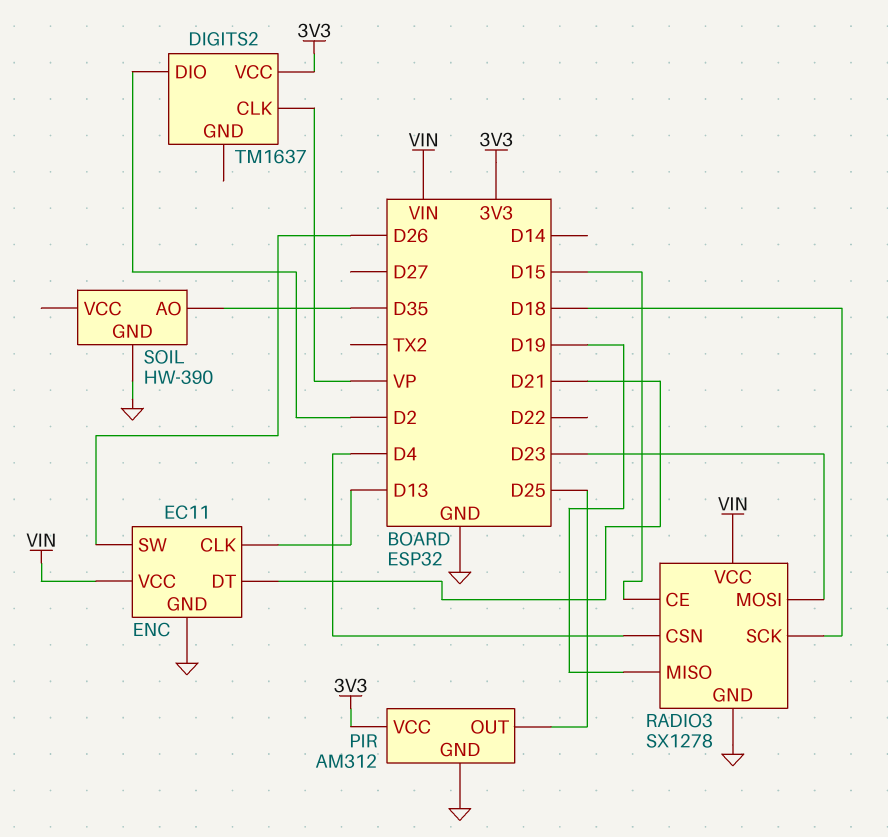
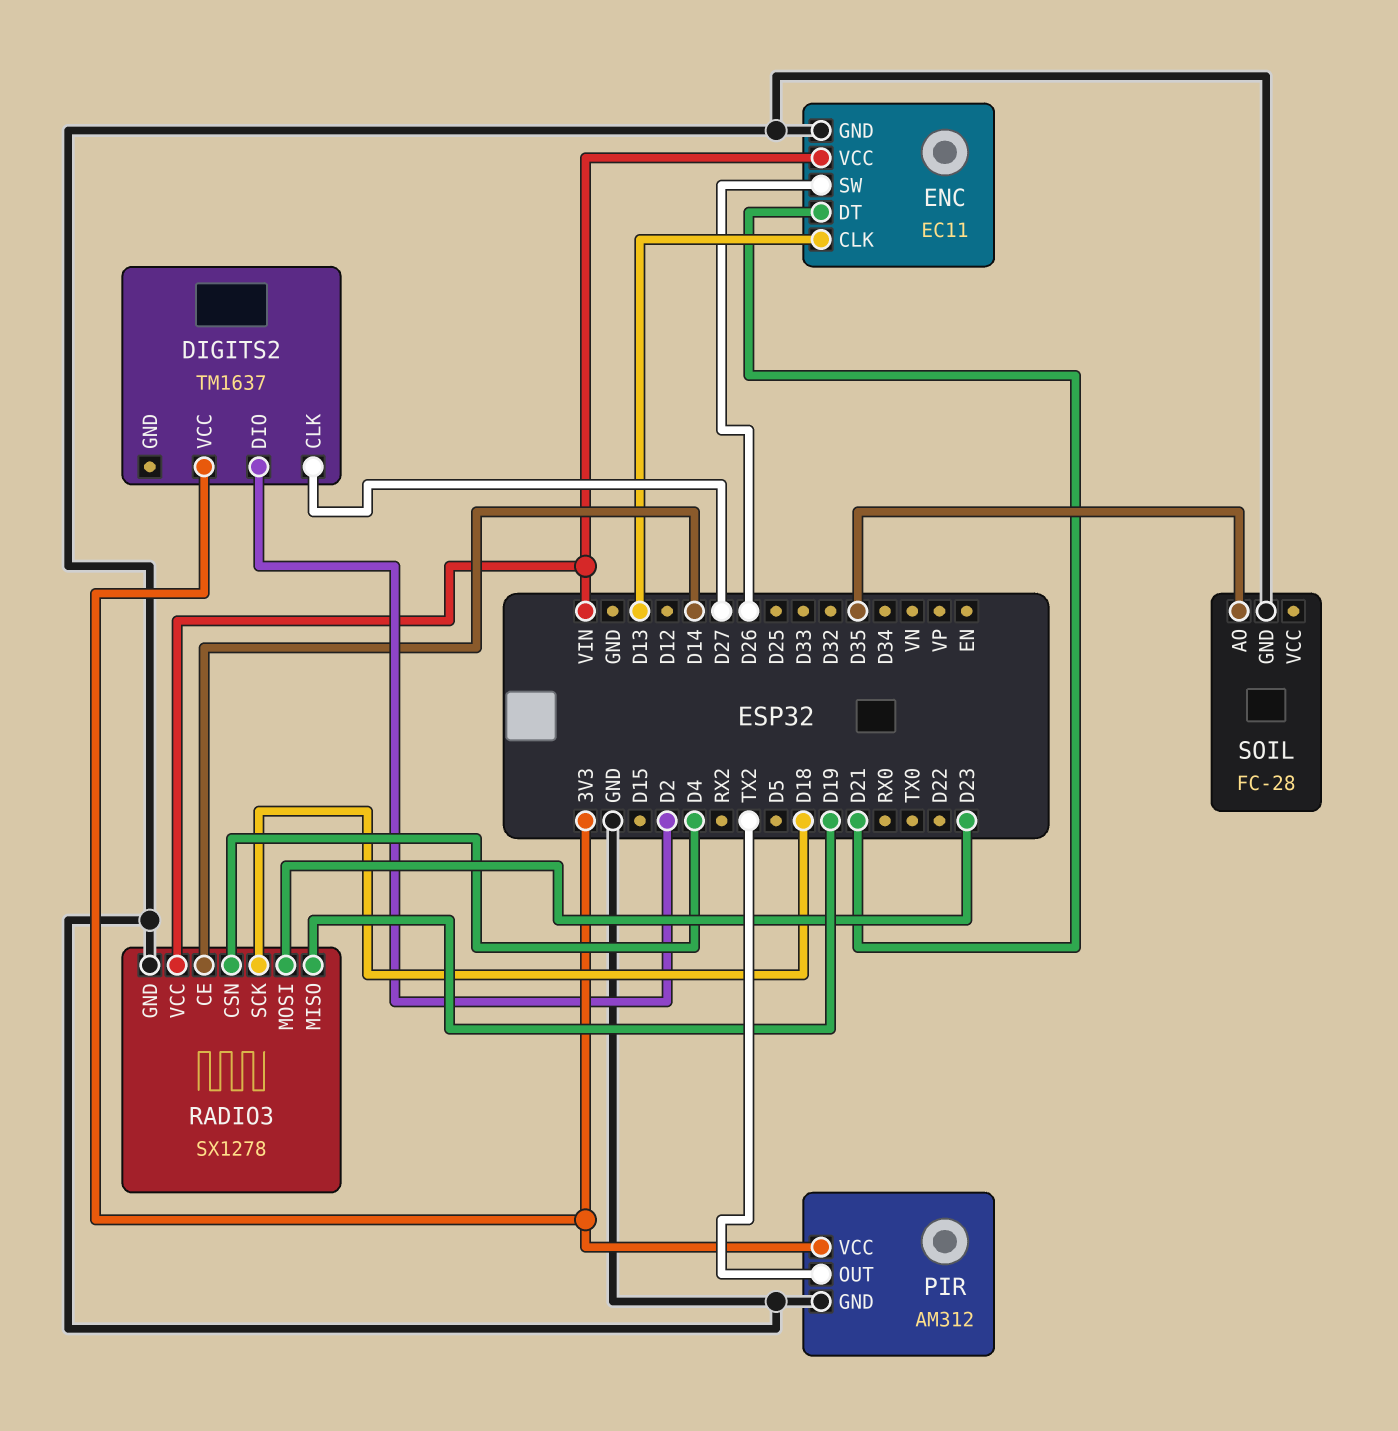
DIGITS2 pin CLK: VP -> D27
PIR pin OUT: D25 -> TX2
RADIO3 pin CE: D15 -> D14
SOIL: HW-390 -> FC-28

